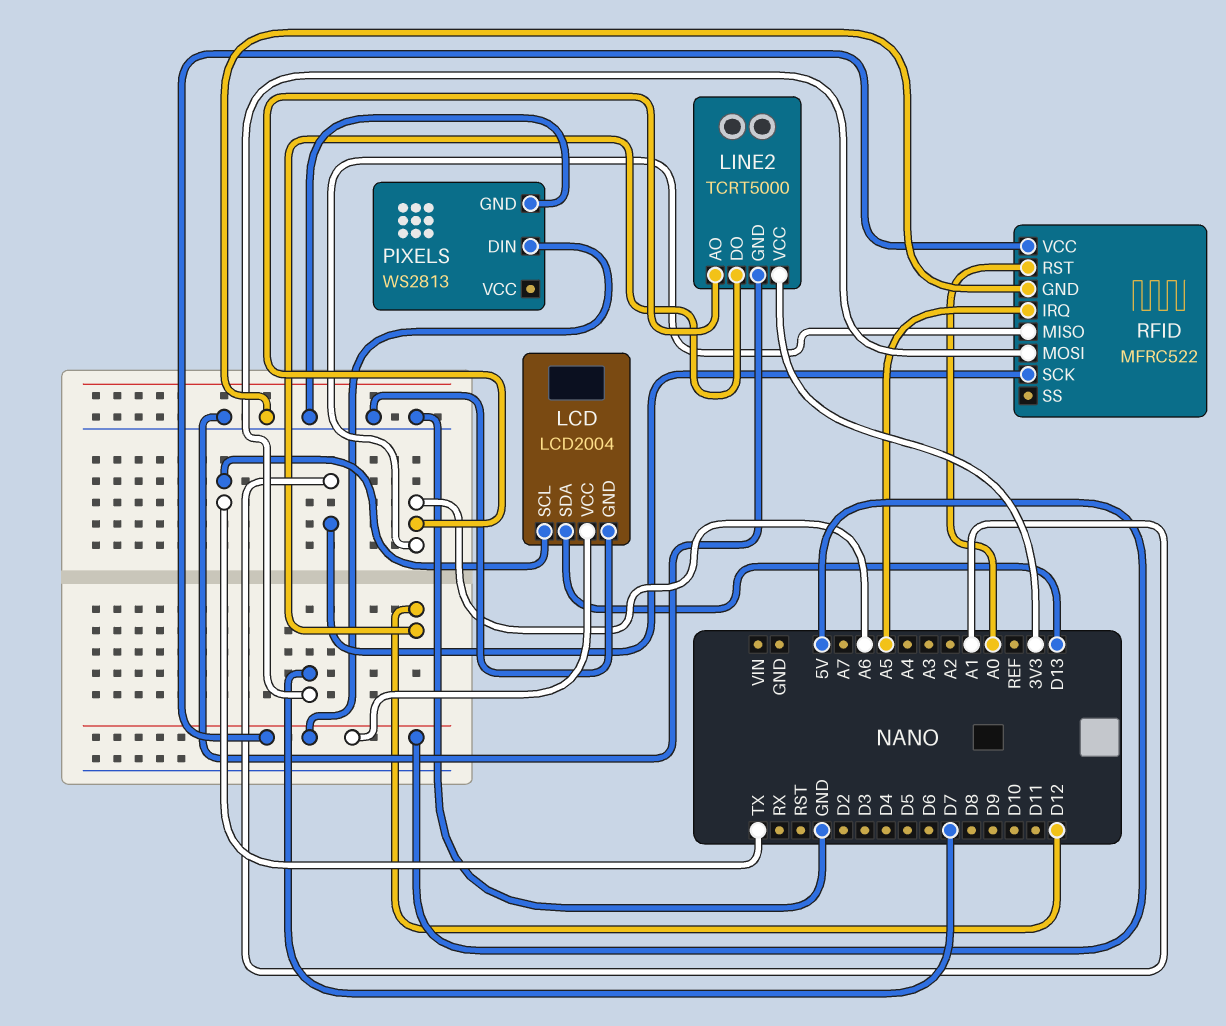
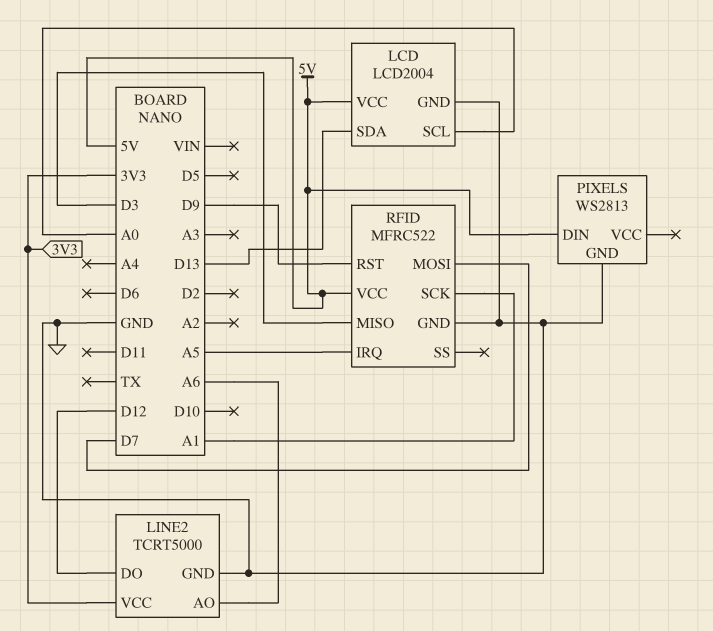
LCD pin SCL: TX -> A0
RFID pin MISO: A6 -> D3
RFID pin RST: A0 -> D9

